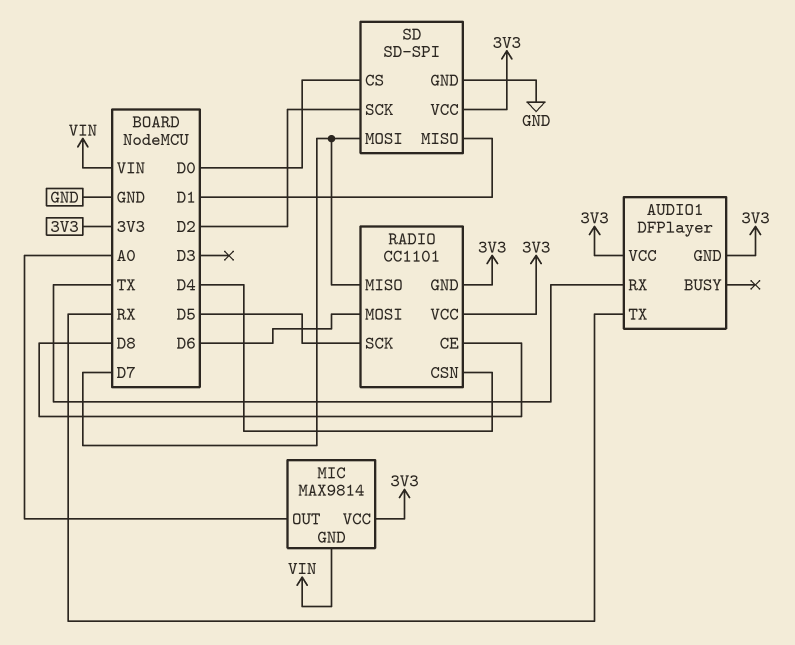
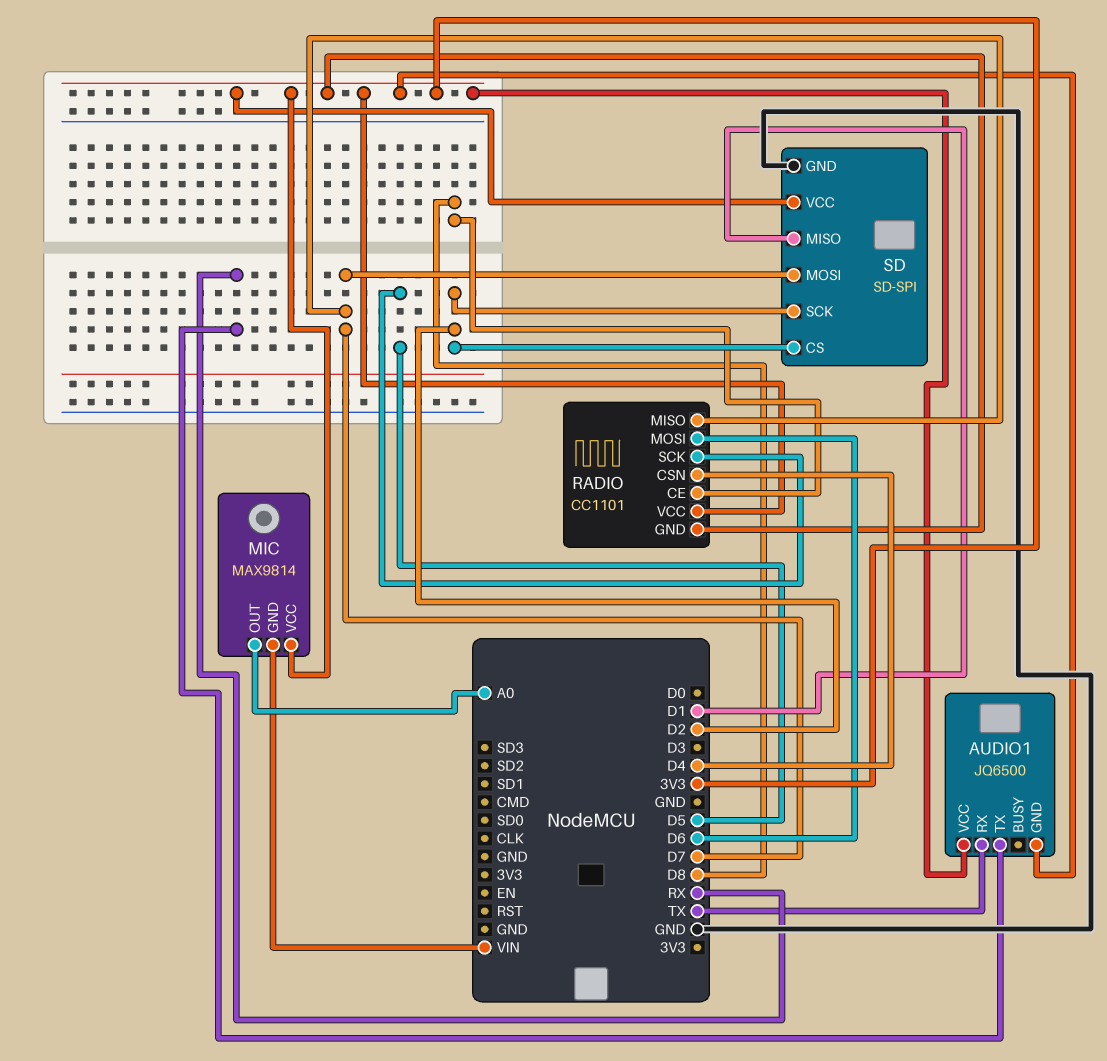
AUDIO1: DFPlayer -> JQ6500
SD pin CS: D0 -> D2

